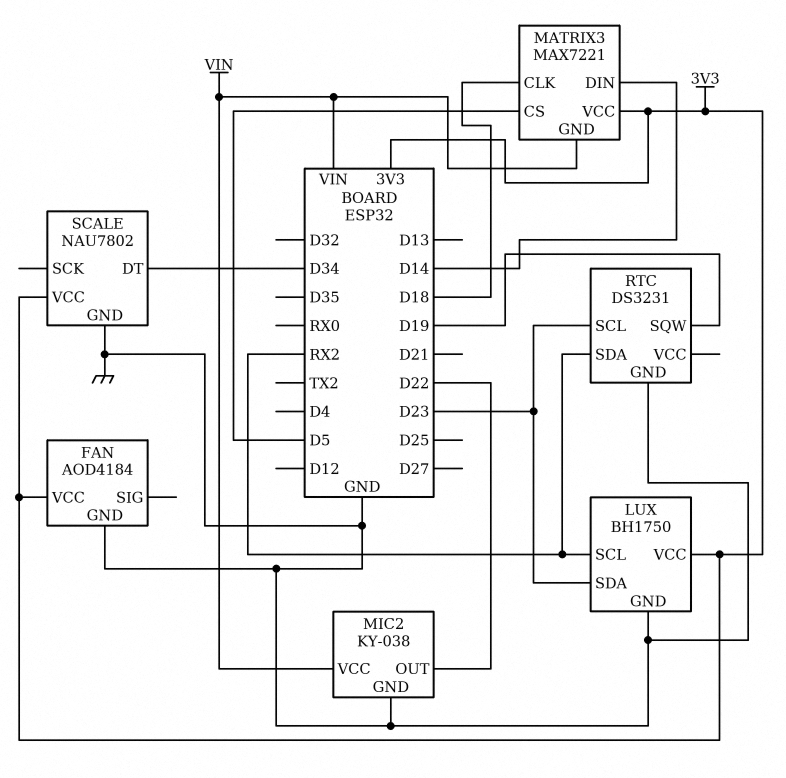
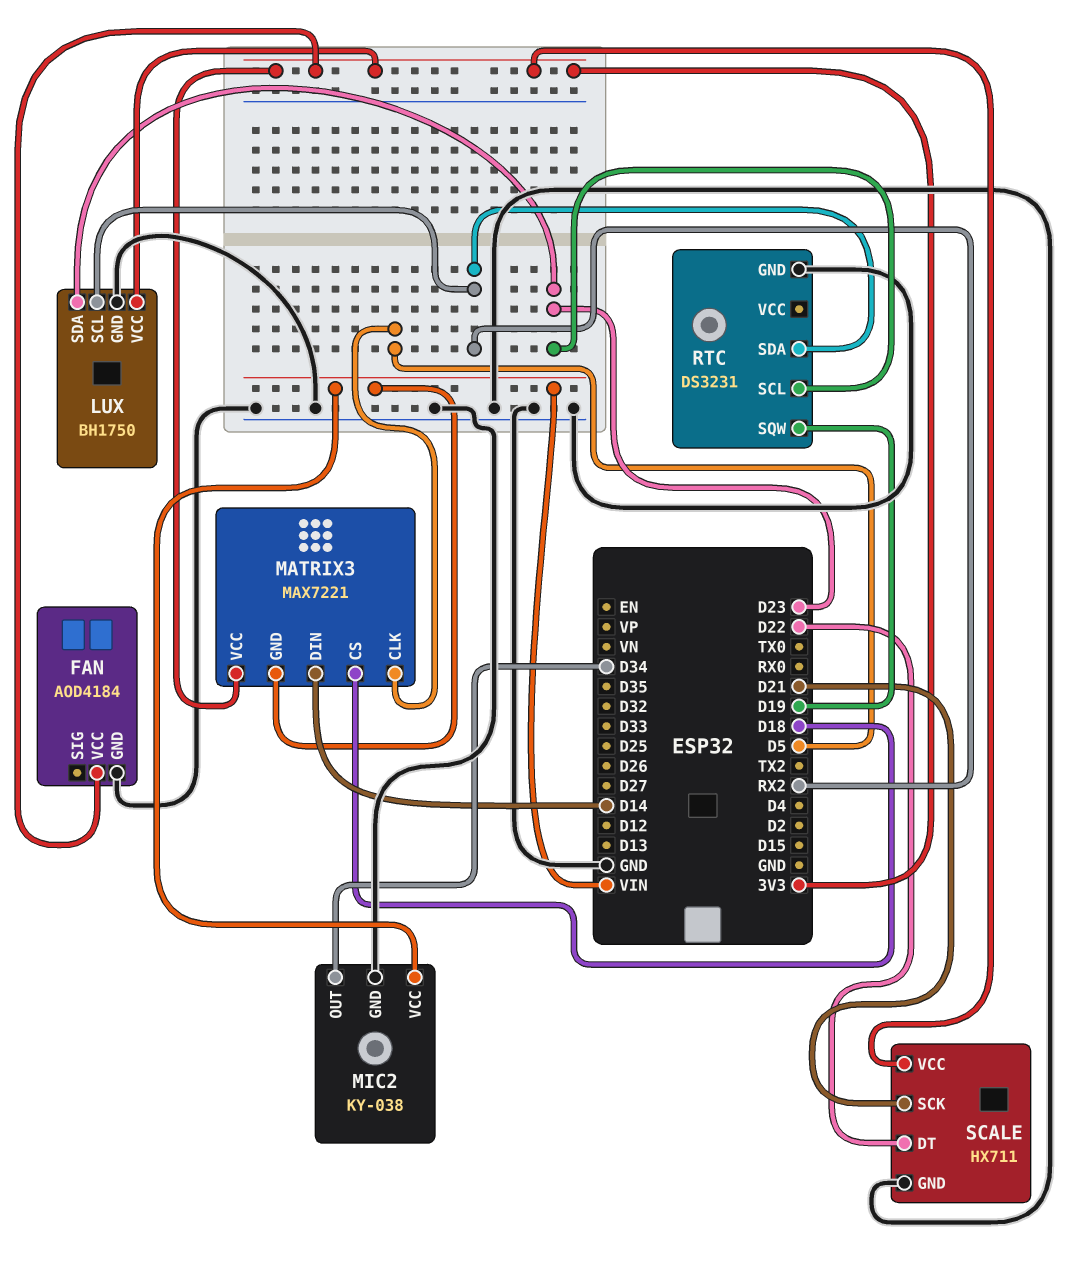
MATRIX3 pin CLK: D18 -> D5
MATRIX3 pin CS: D5 -> D18
MIC2 pin OUT: D22 -> D34
SCALE: NAU7802 -> HX711
SCALE pin DT: D34 -> D22
SCALE pin SCK: none -> D21

